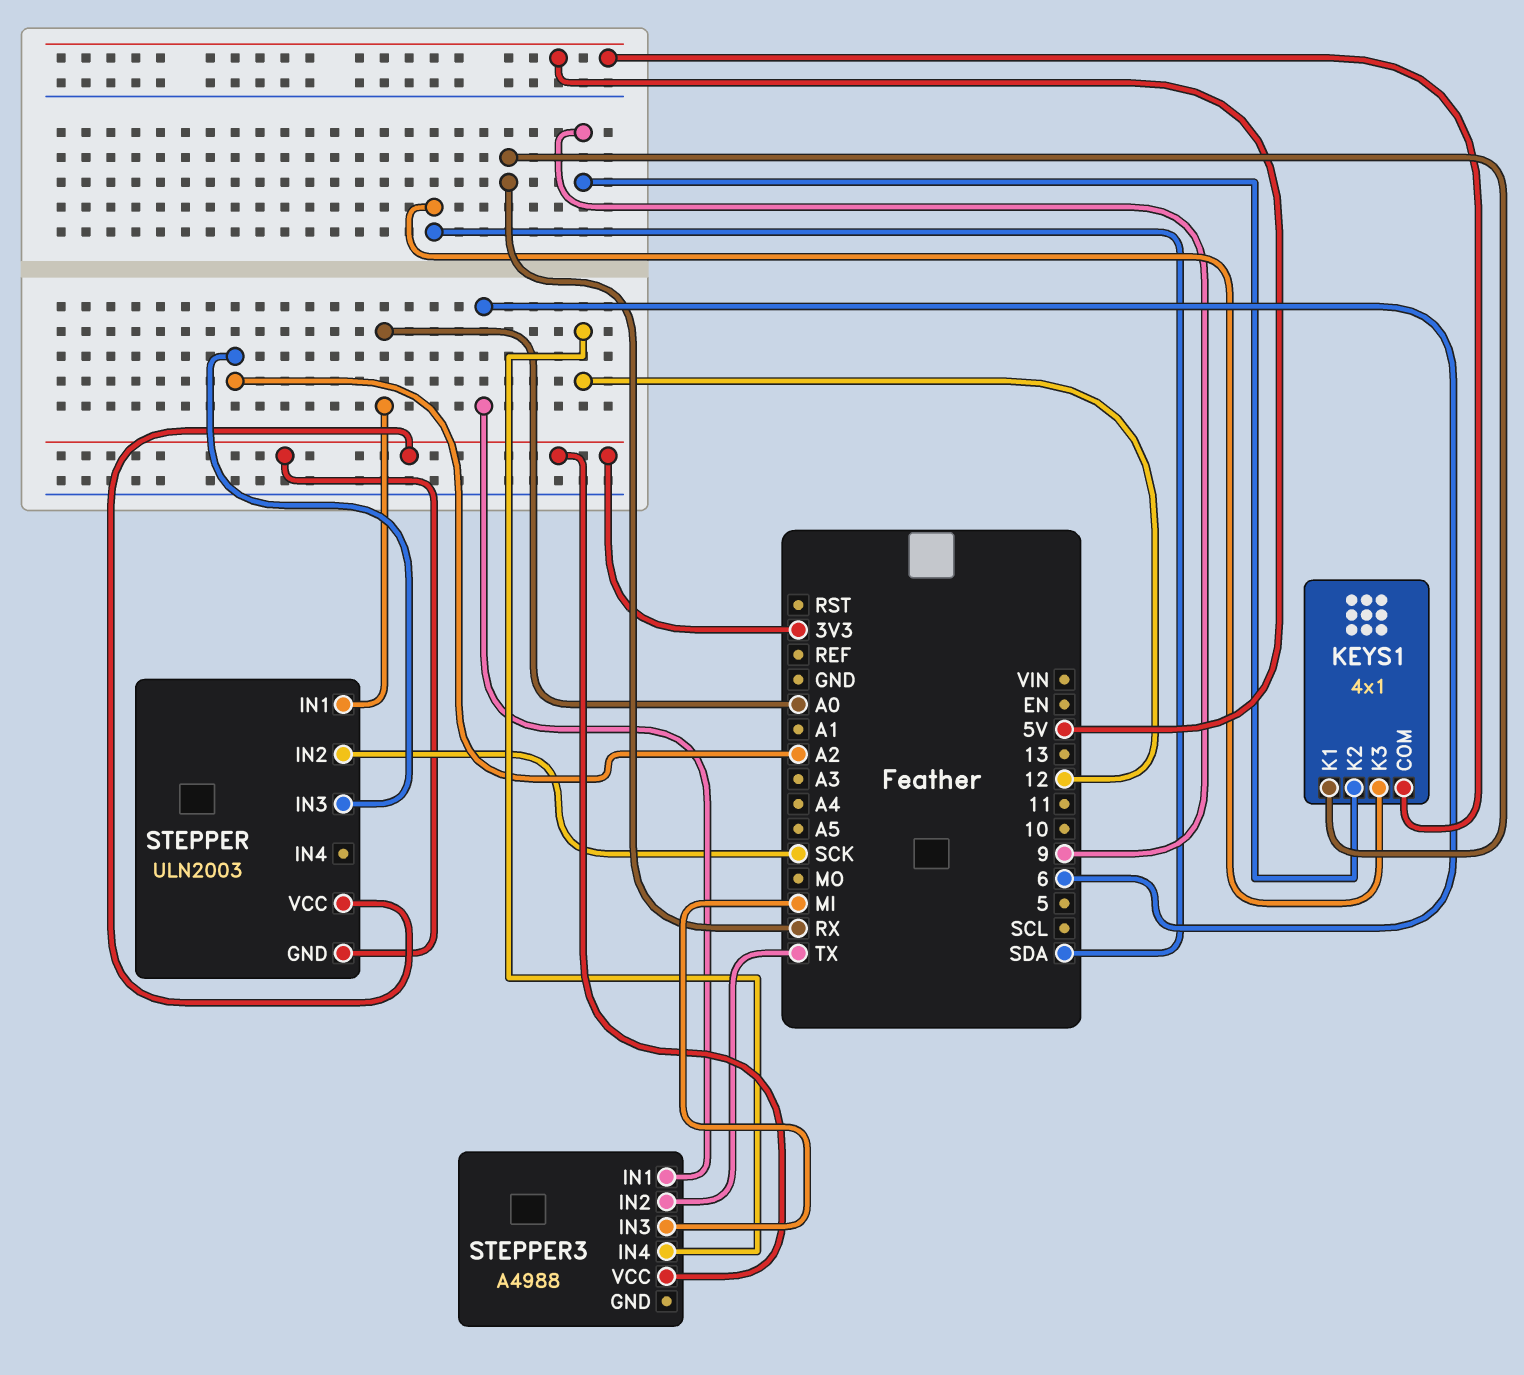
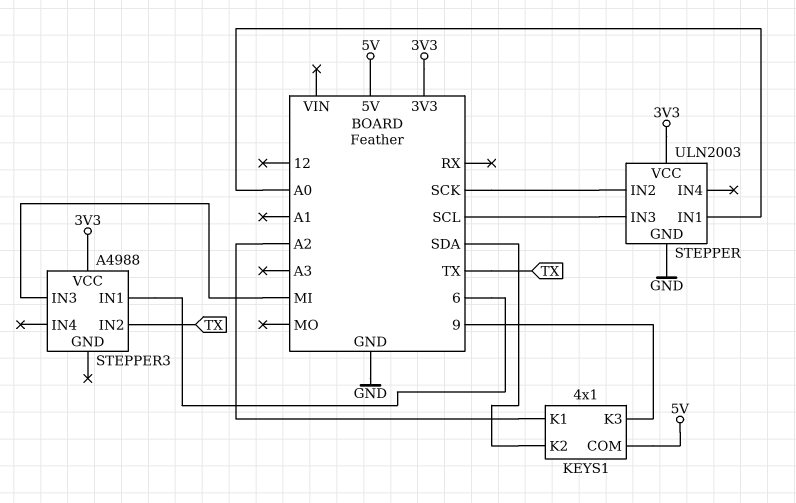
KEYS1 pin K1: RX -> A2
KEYS1 pin K2: 9 -> SDA
KEYS1 pin K3: SDA -> 9
STEPPER pin GND: 3V3 -> GND
STEPPER pin IN3: A2 -> SCL
STEPPER3 pin IN4: 12 -> none

